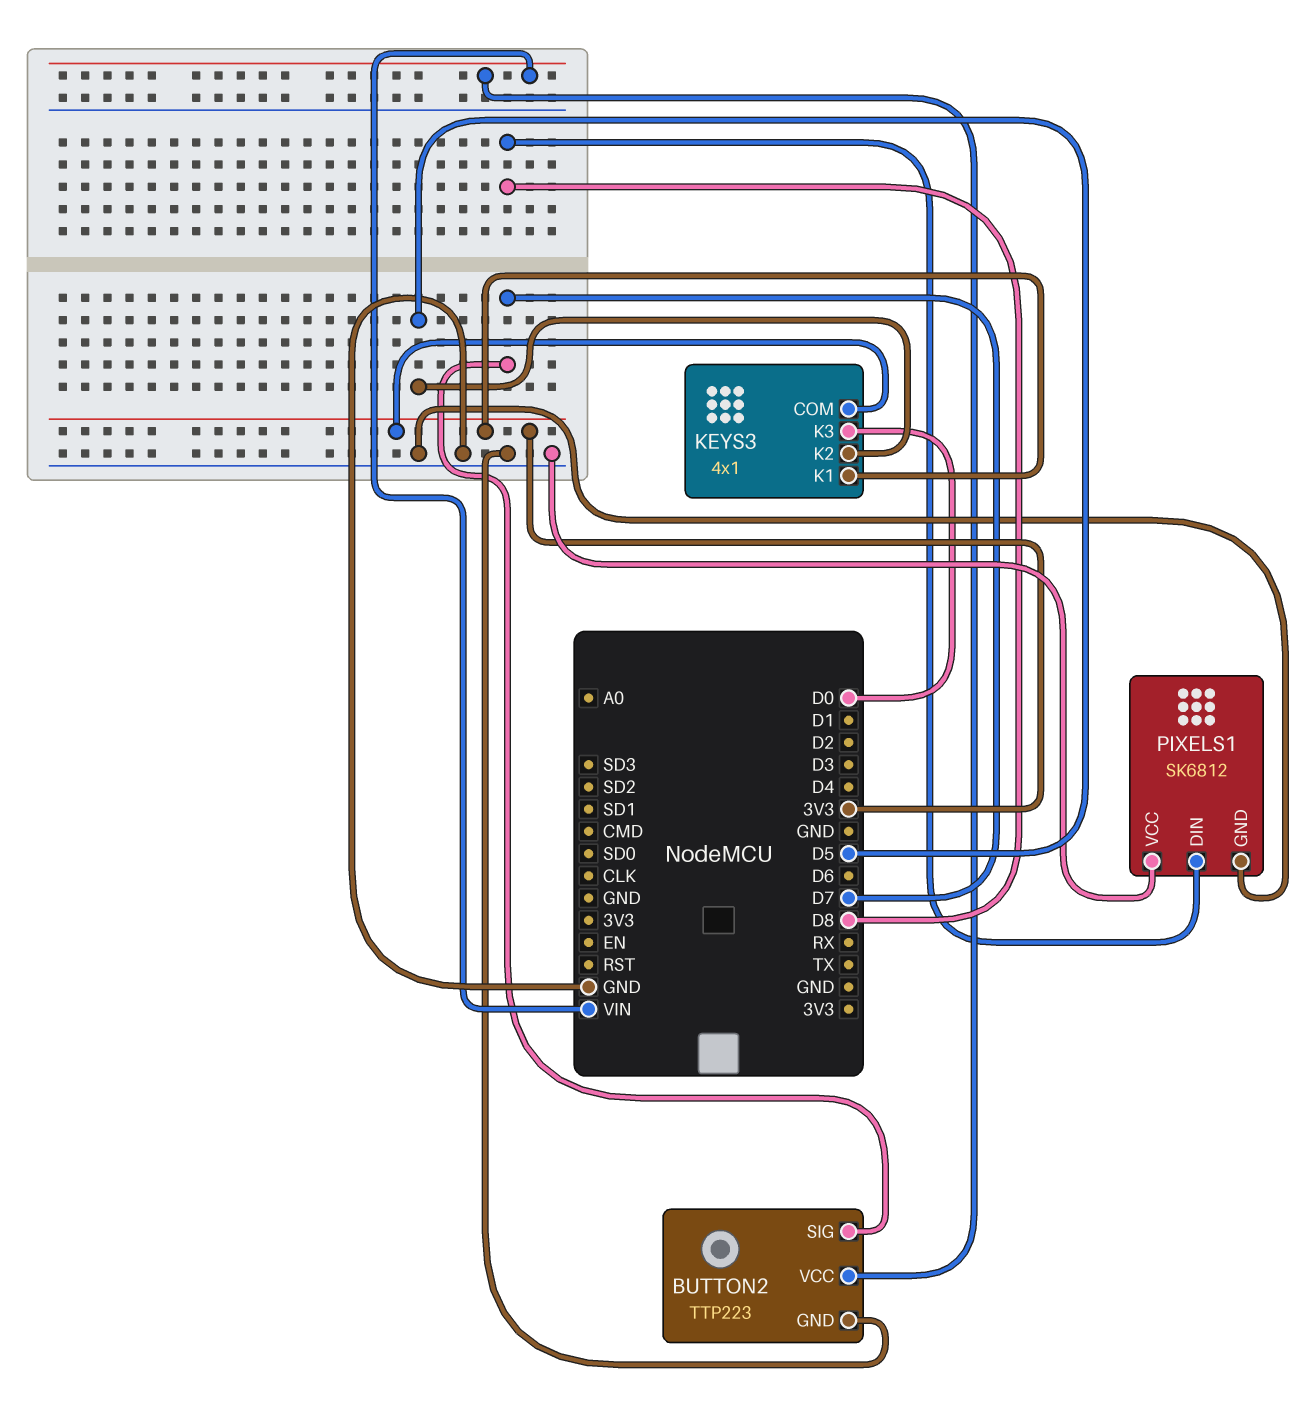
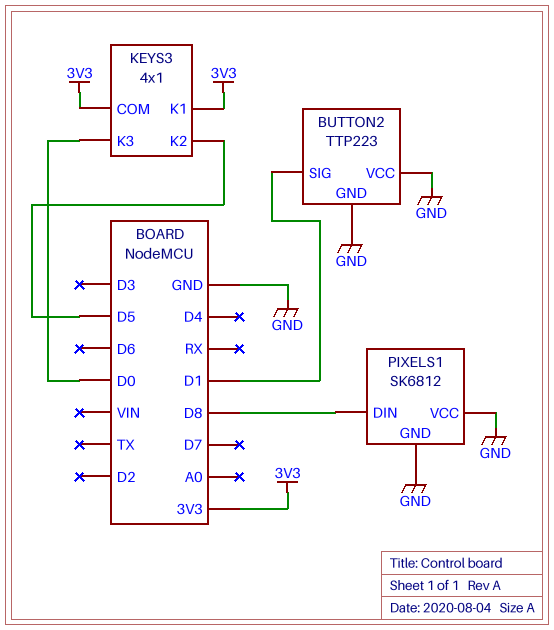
BUTTON2 pin SIG: D7 -> D1
BUTTON2 pin VCC: VIN -> GND

